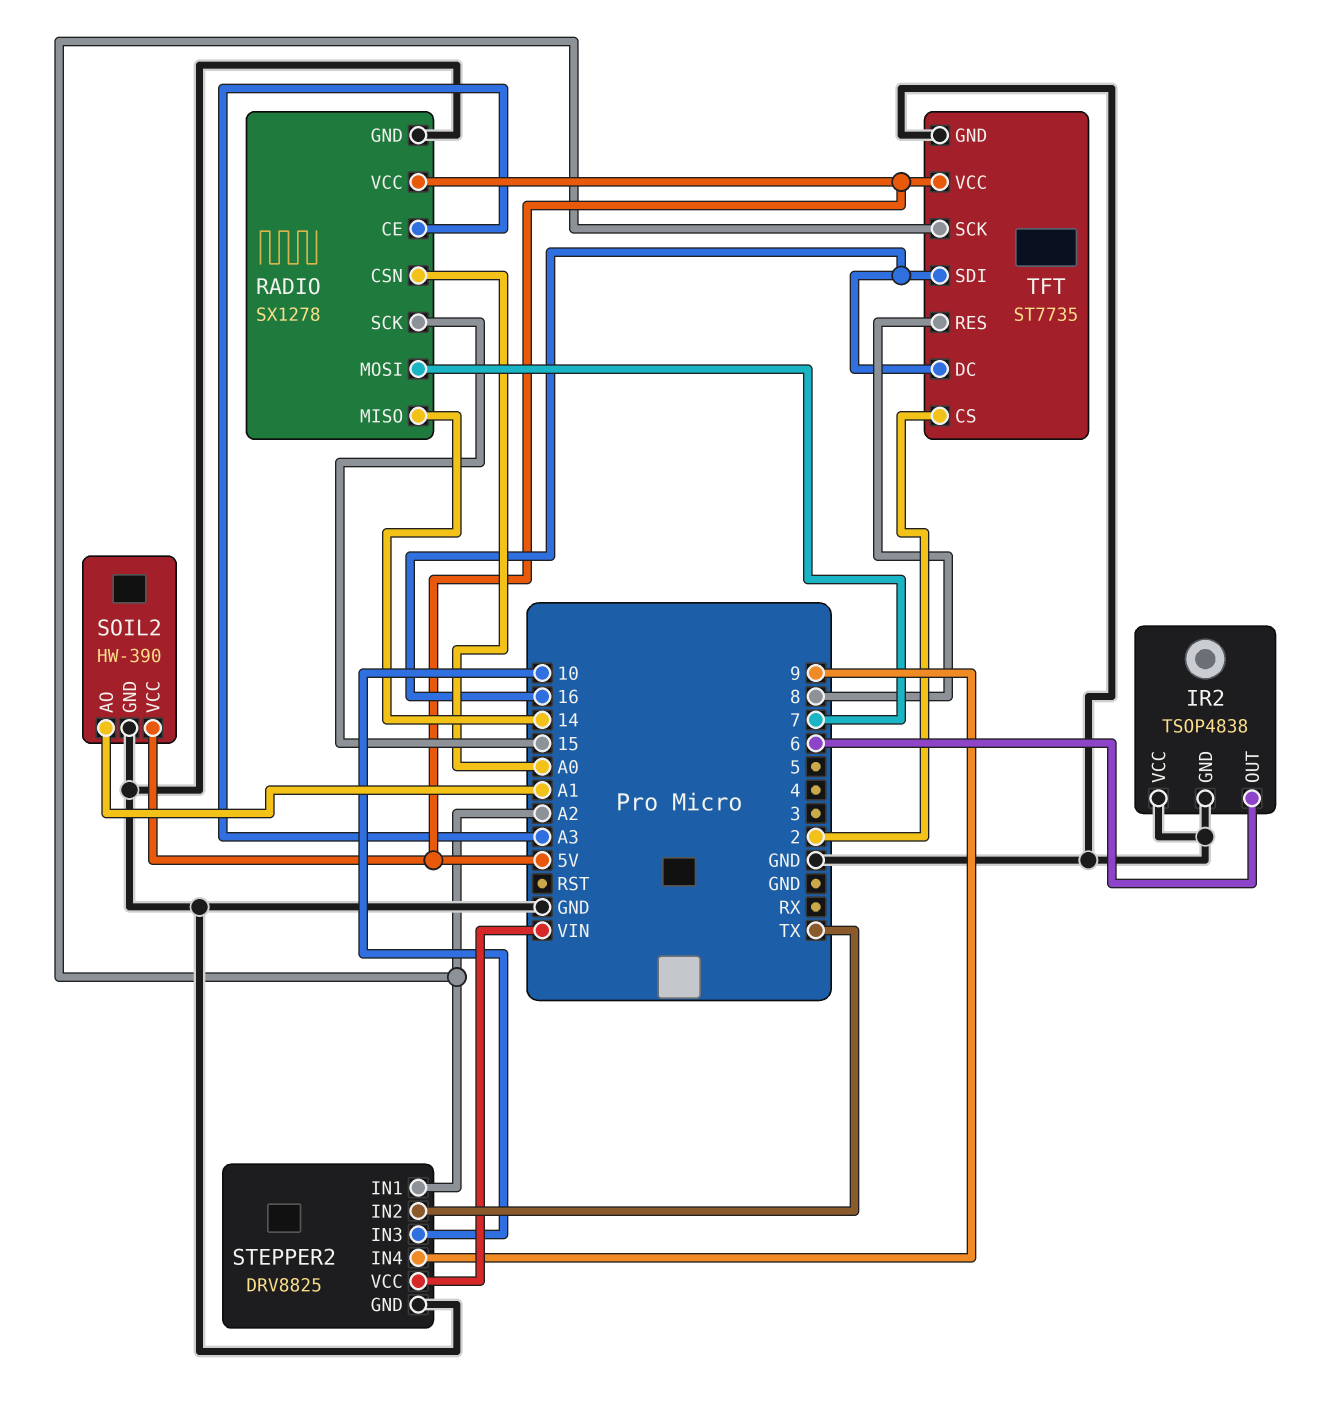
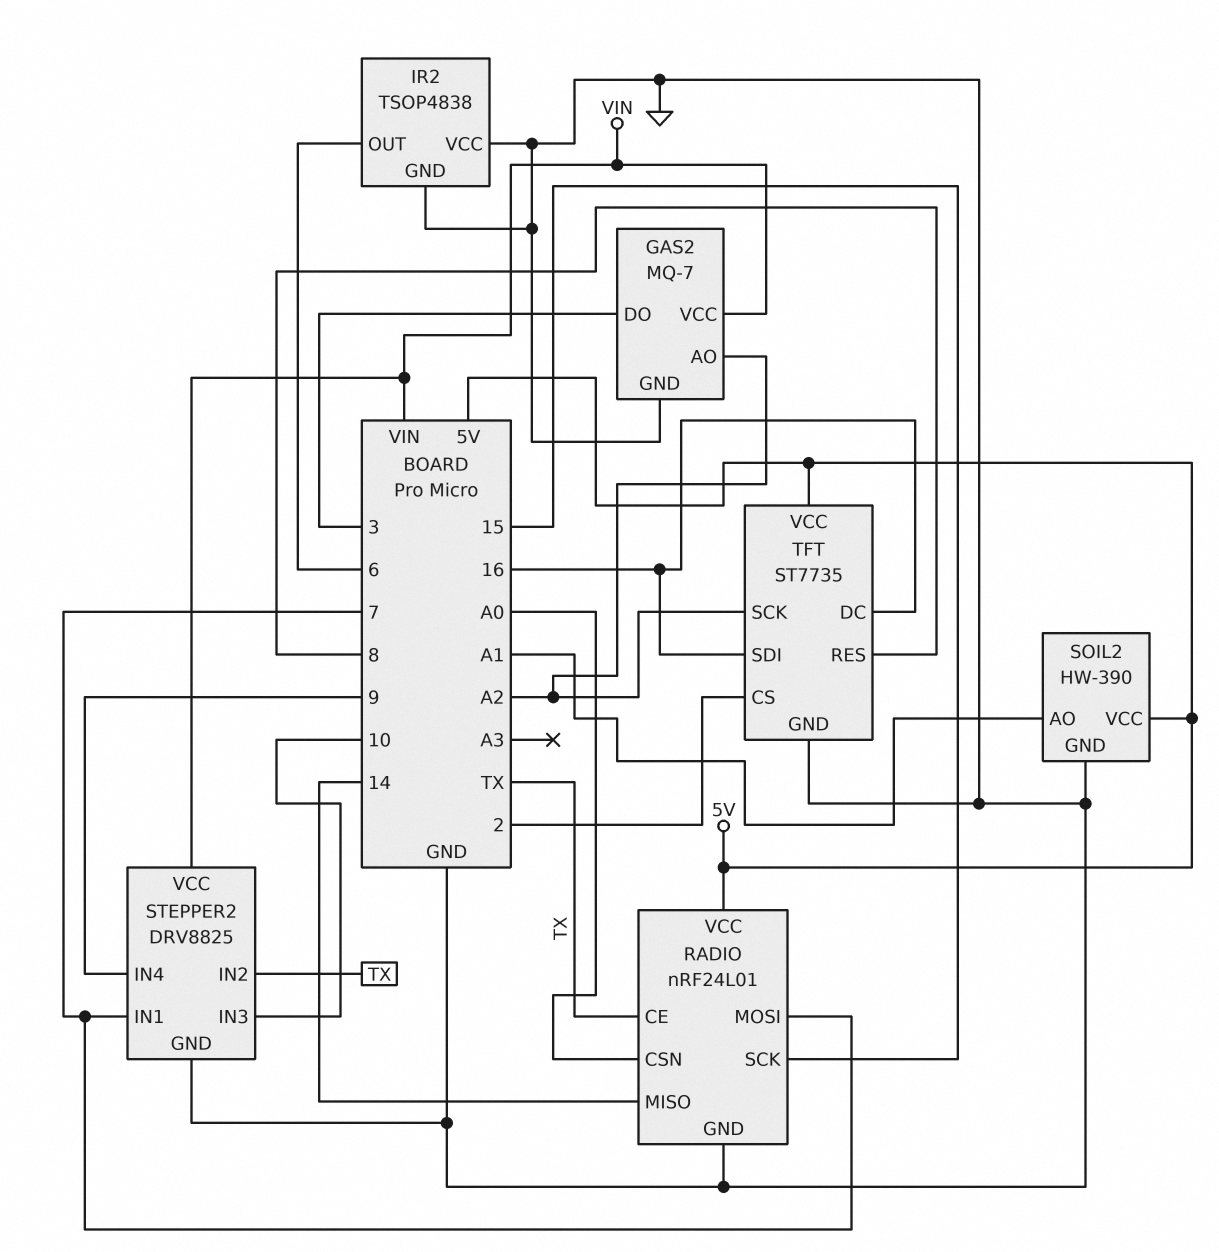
GAS2: none -> MQ-7
GAS2 pin AO: none -> A2
GAS2 pin DO: none -> 3
GAS2 pin GND: none -> GND
GAS2 pin VCC: none -> VIN
RADIO: SX1278 -> nRF24L01
RADIO pin CE: A3 -> TX
STEPPER2 pin IN1: A2 -> 7

